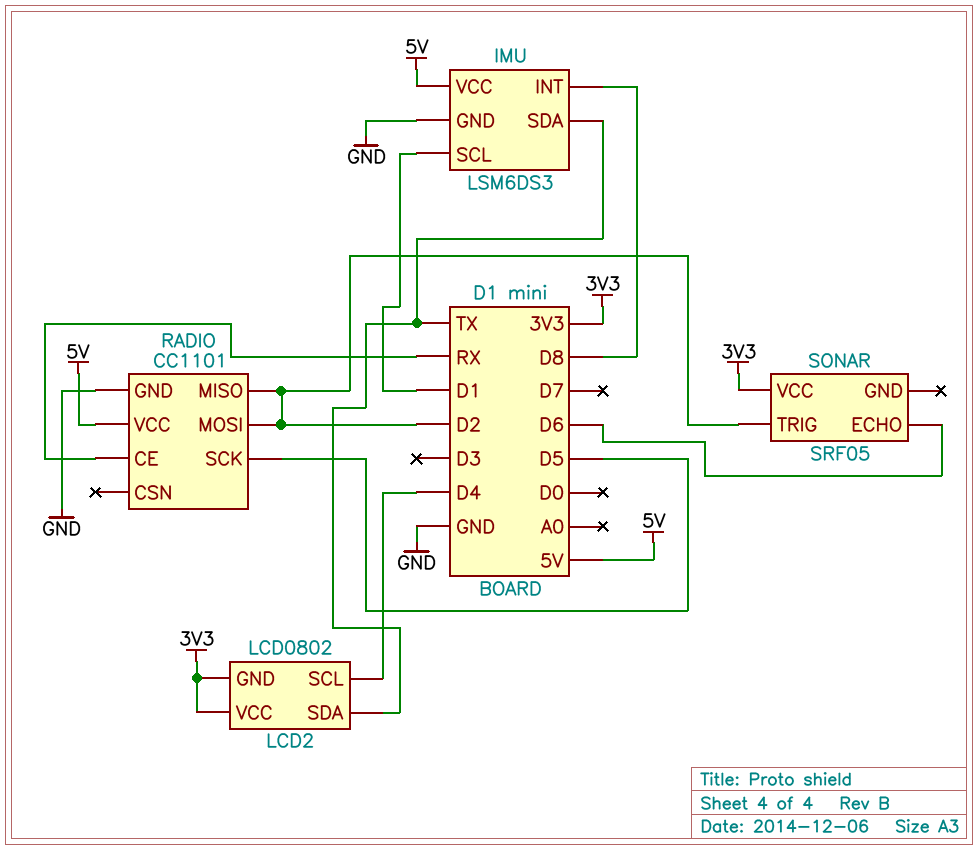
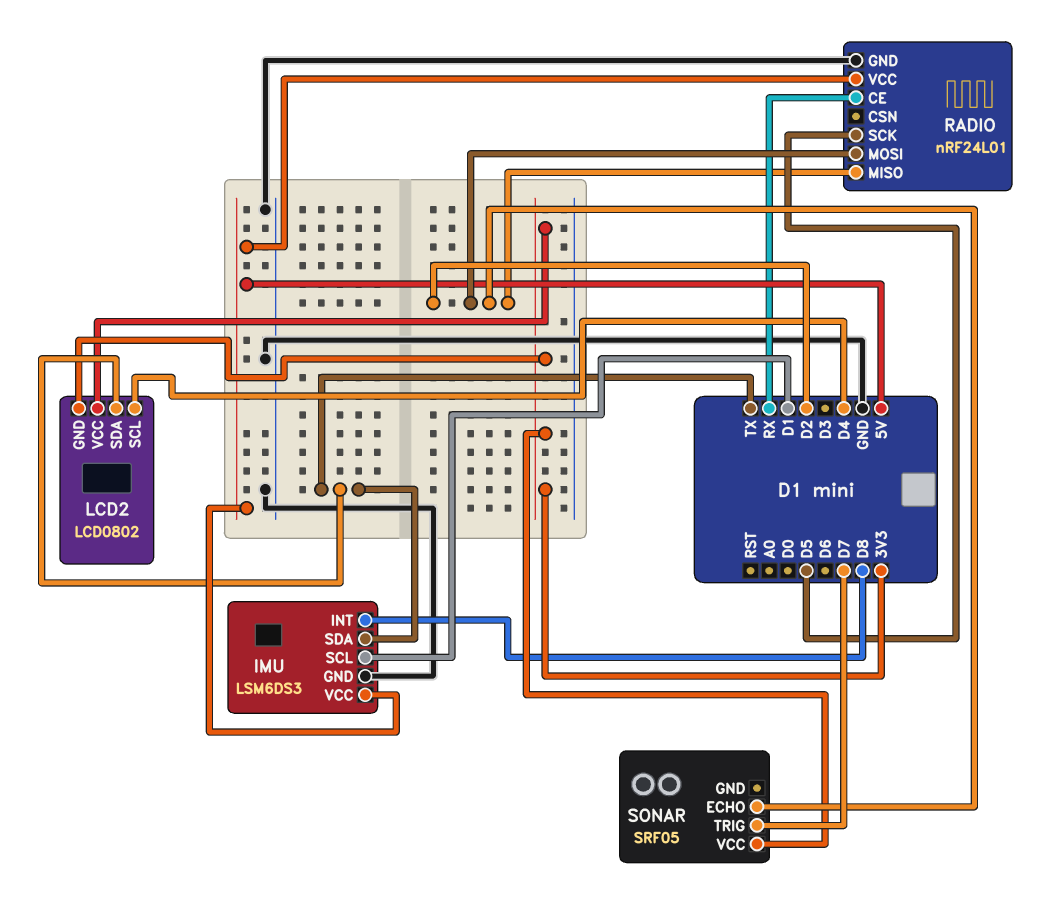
RADIO: CC1101 -> nRF24L01
SONAR pin ECHO: D6 -> D2
SONAR pin TRIG: D2 -> D7

